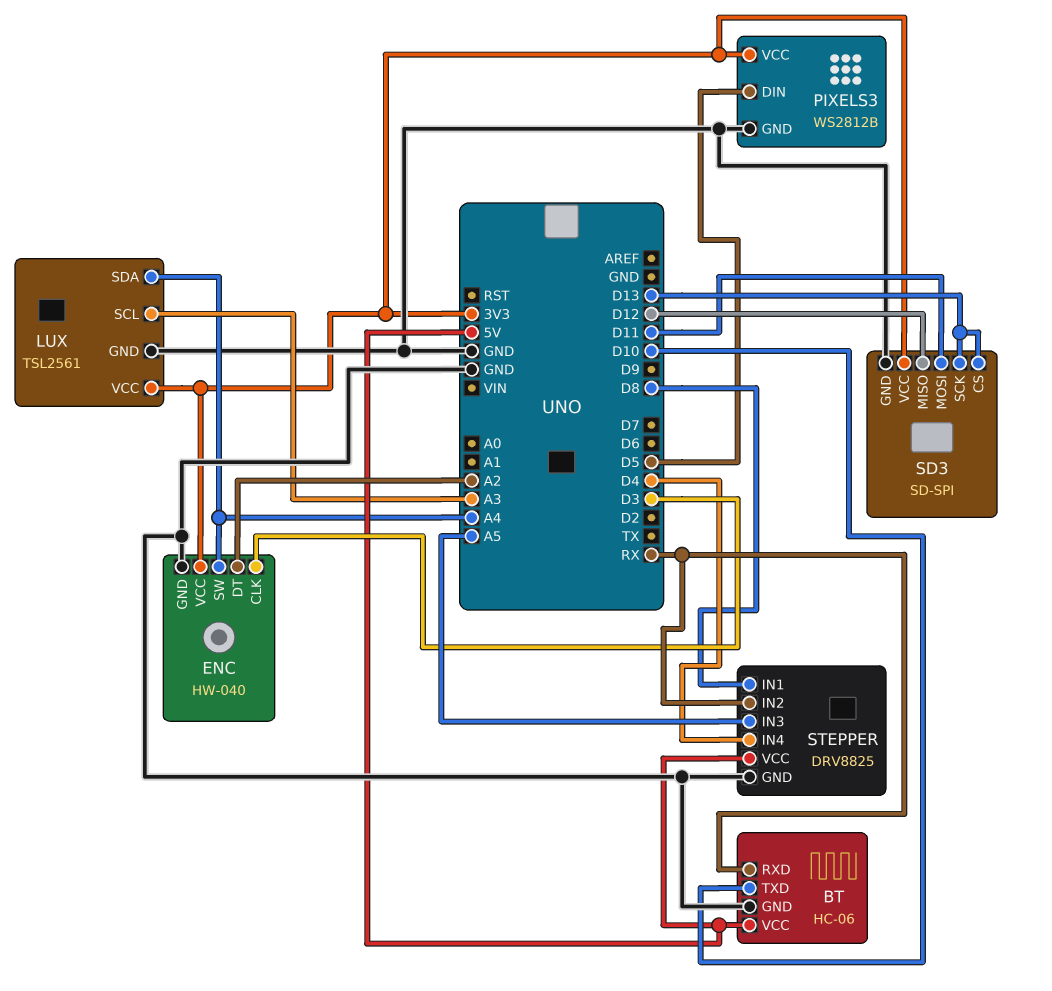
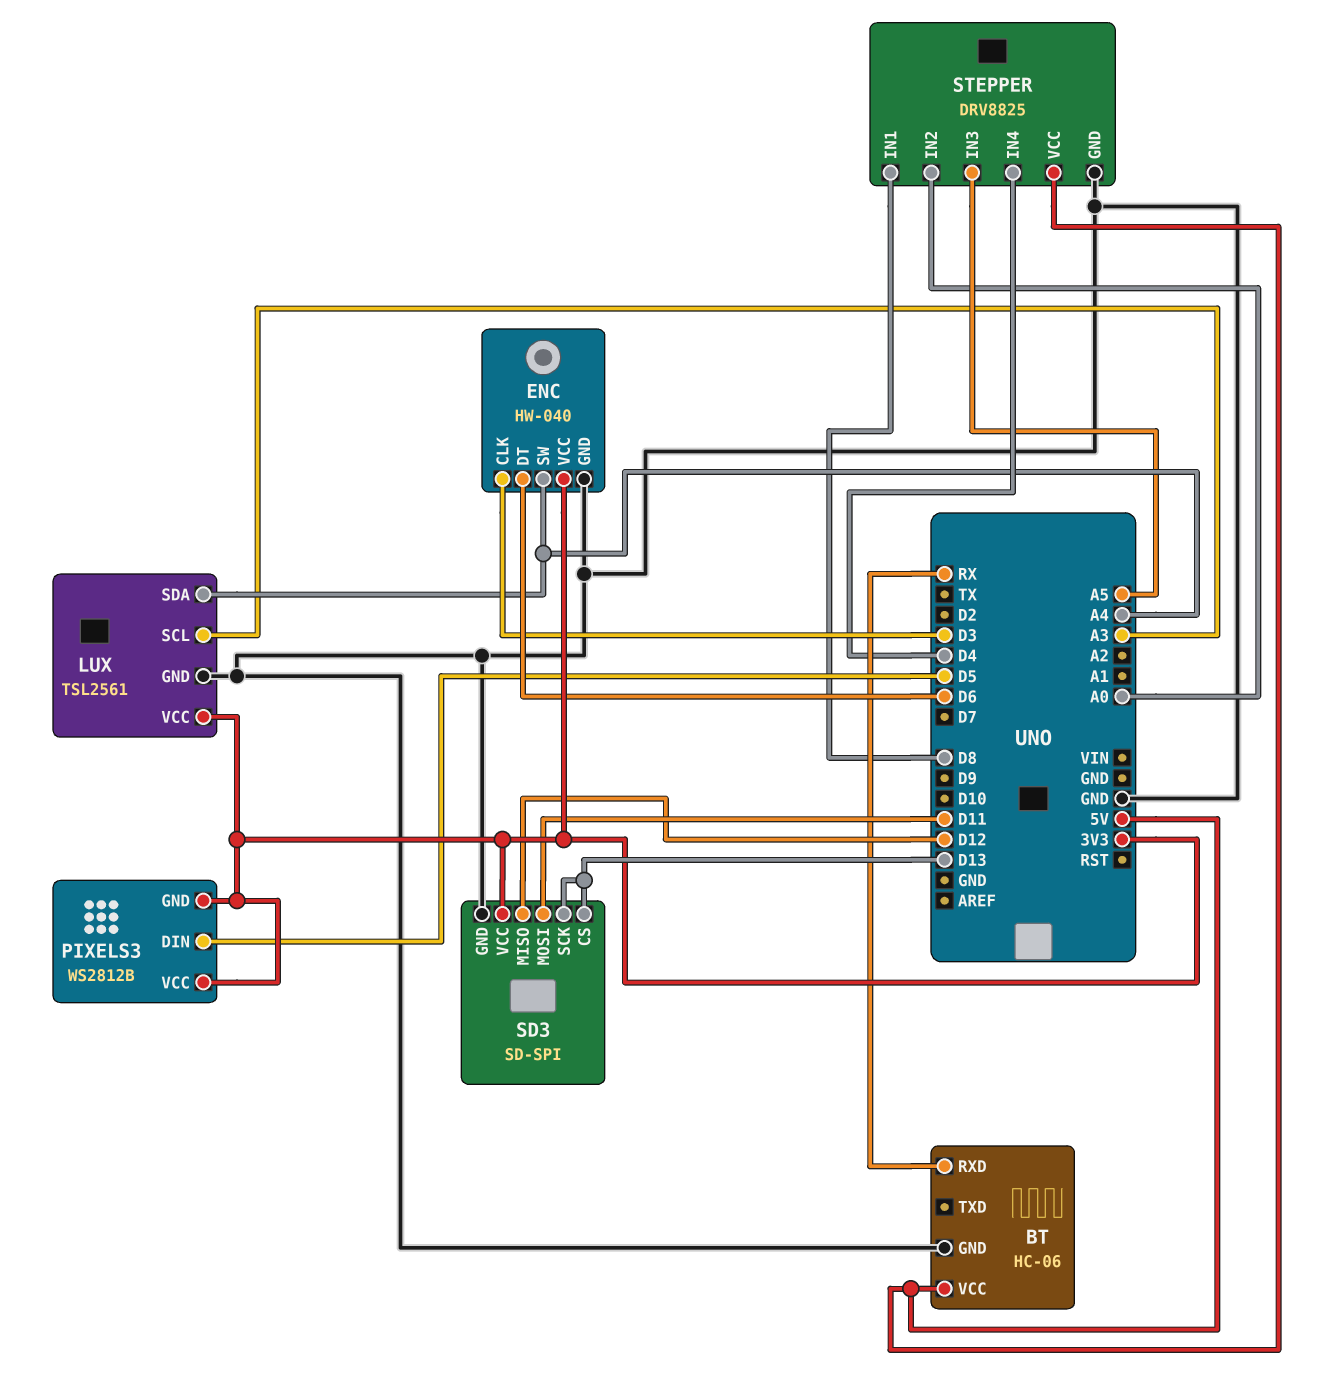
BT pin TXD: D10 -> none
ENC pin DT: A2 -> D6
PIXELS3 pin GND: GND -> 3V3
STEPPER pin IN2: RX -> A0

